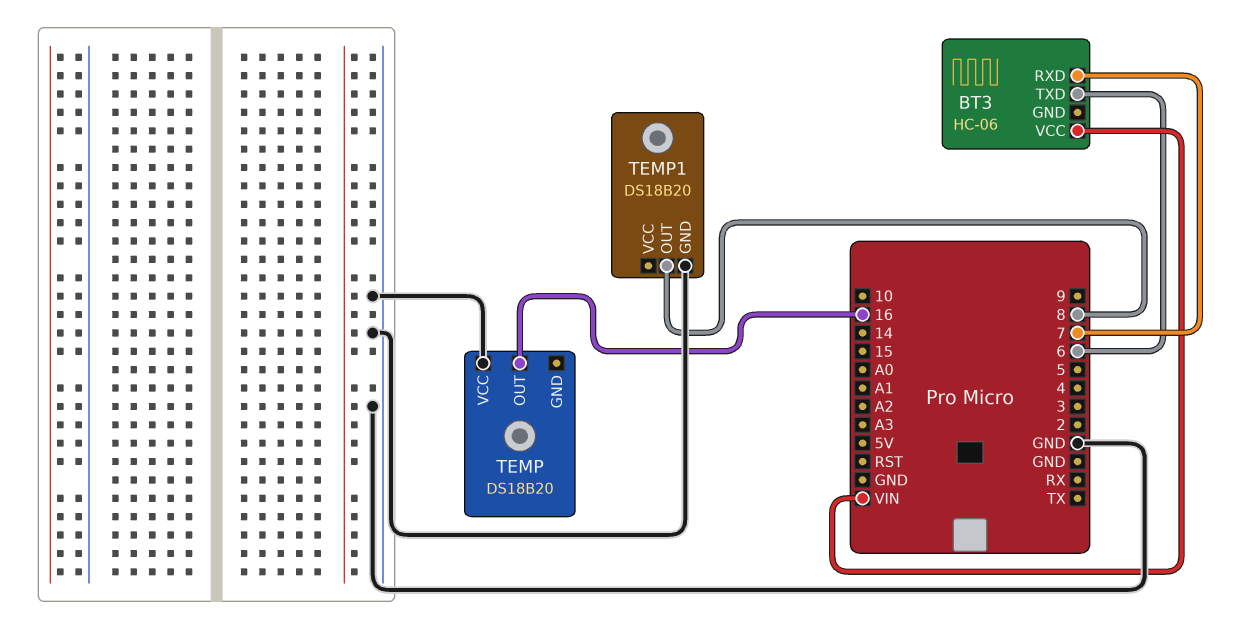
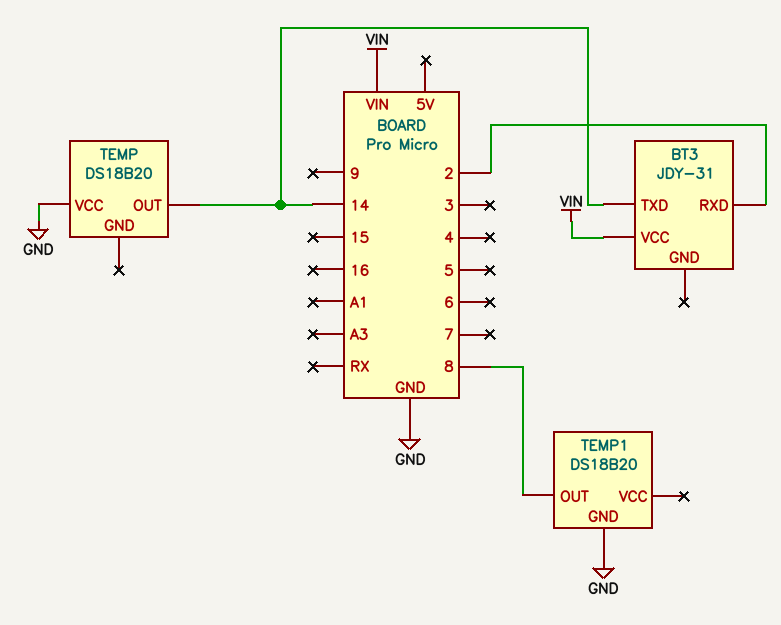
BT3: HC-06 -> JDY-31
BT3 pin RXD: 7 -> 2
BT3 pin TXD: 6 -> 14
TEMP pin OUT: 16 -> 14

